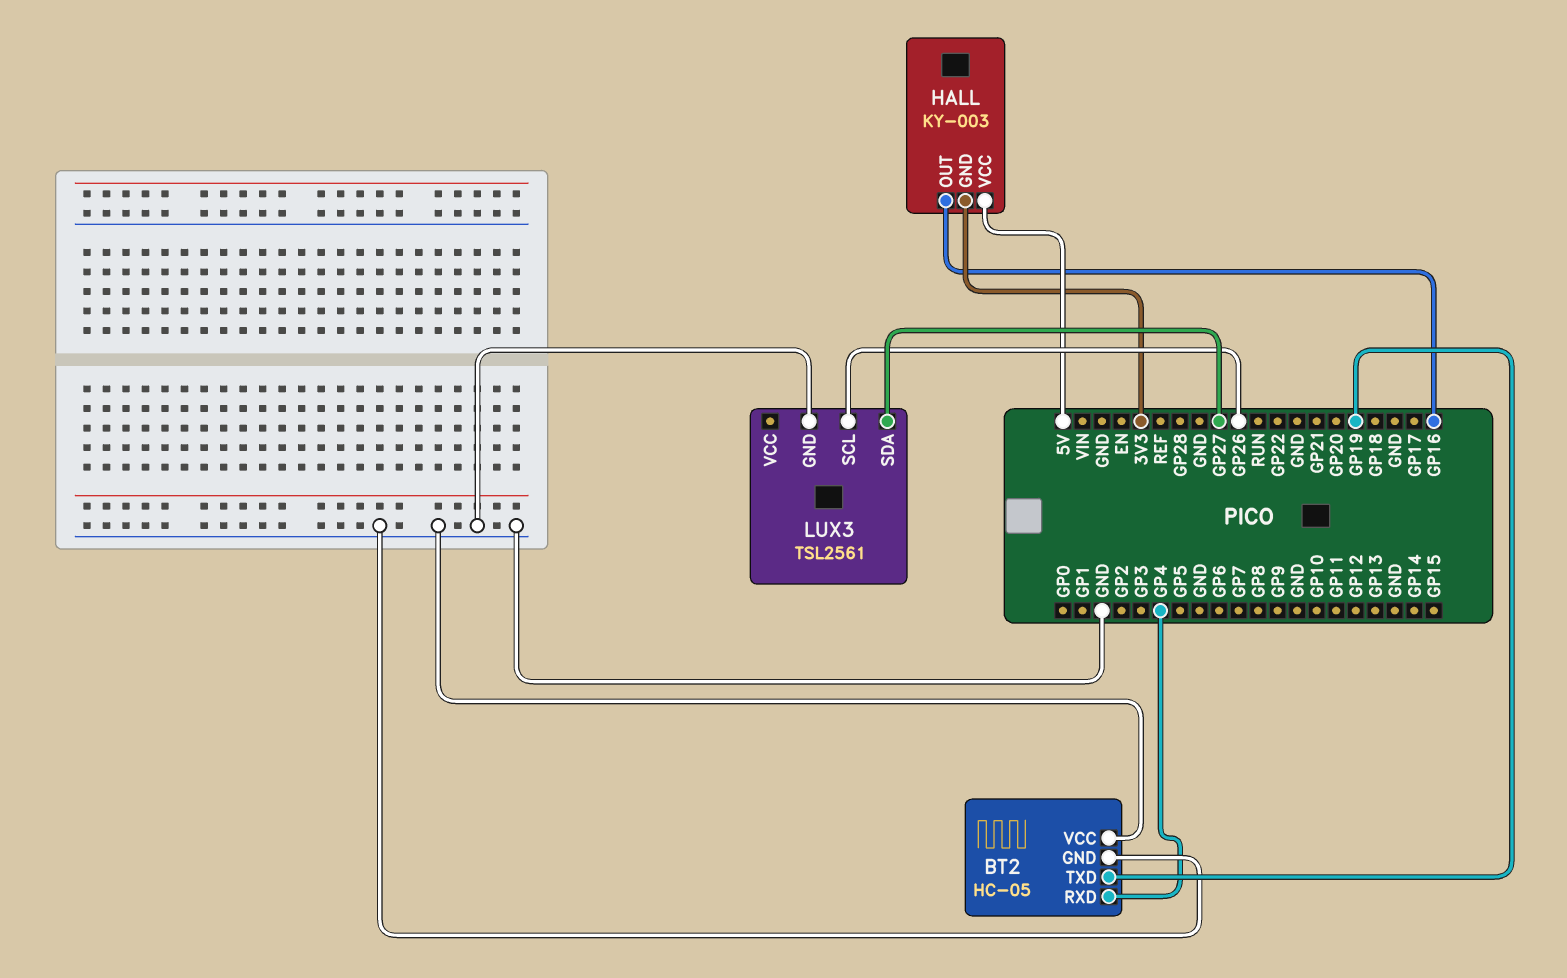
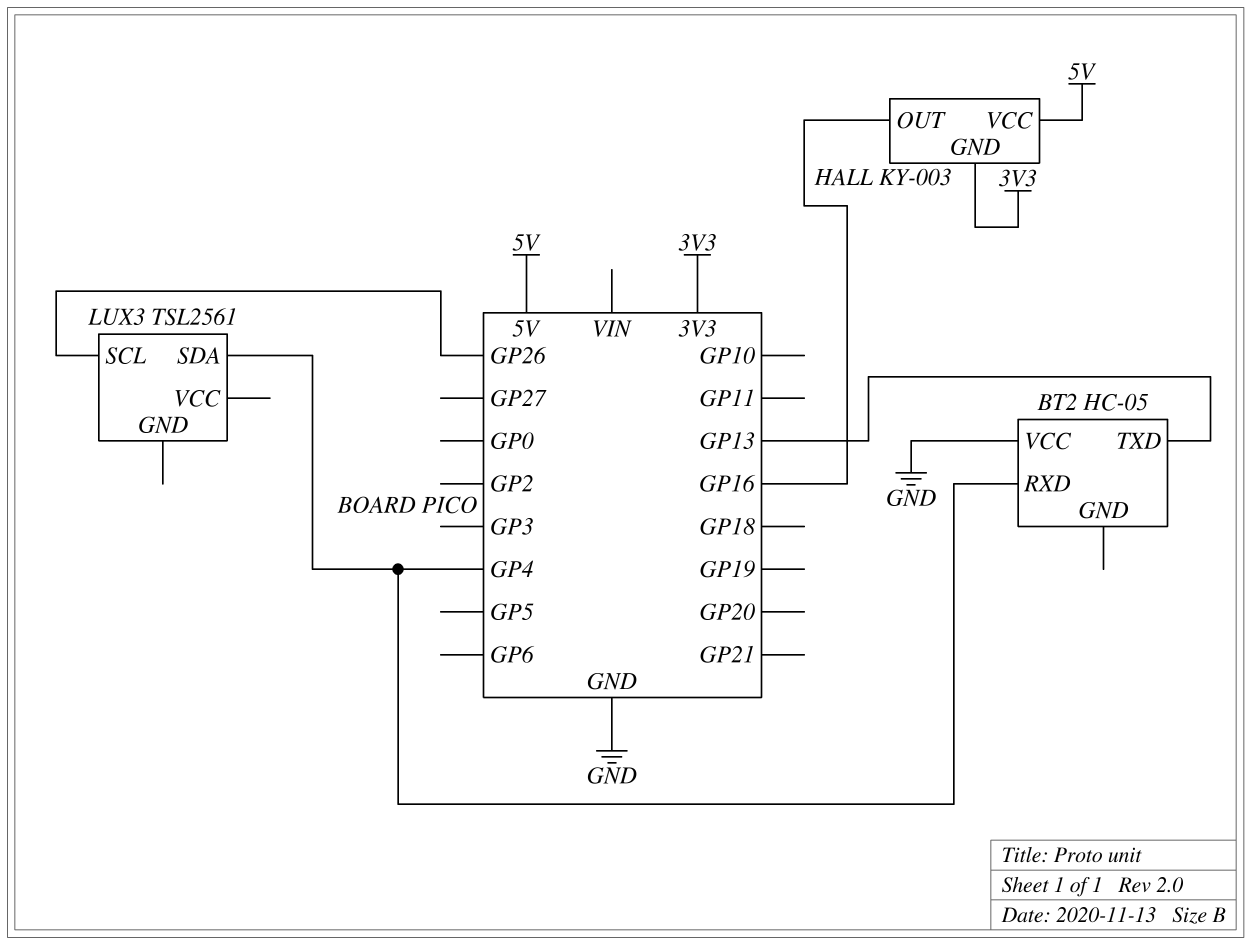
BT2 pin GND: GND -> none
BT2 pin TXD: GP19 -> GP13
LUX3 pin GND: GND -> none
LUX3 pin SDA: GP27 -> GP4

